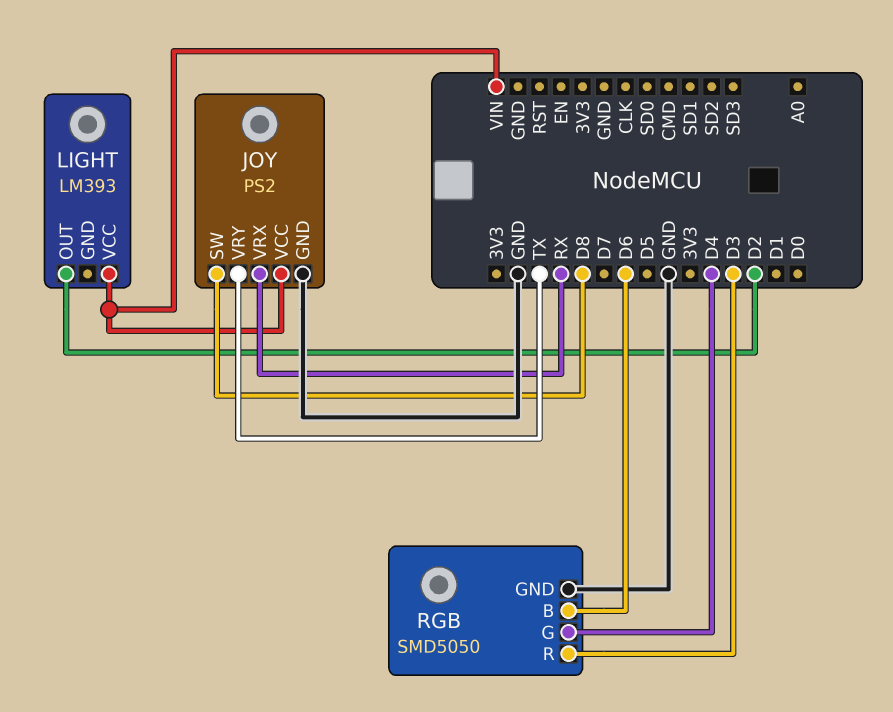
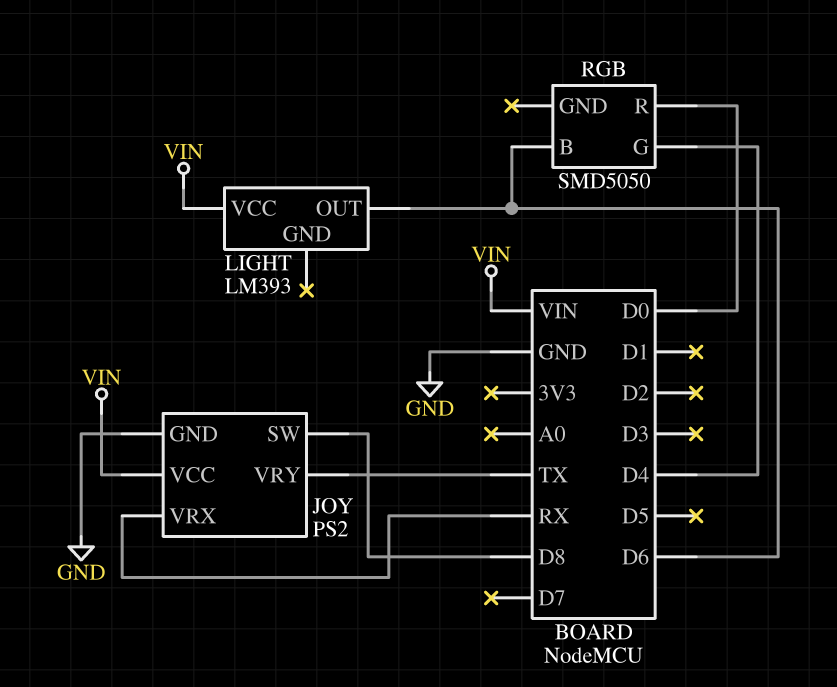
LIGHT pin OUT: D2 -> D6
RGB pin GND: GND -> none
RGB pin R: D3 -> D0

